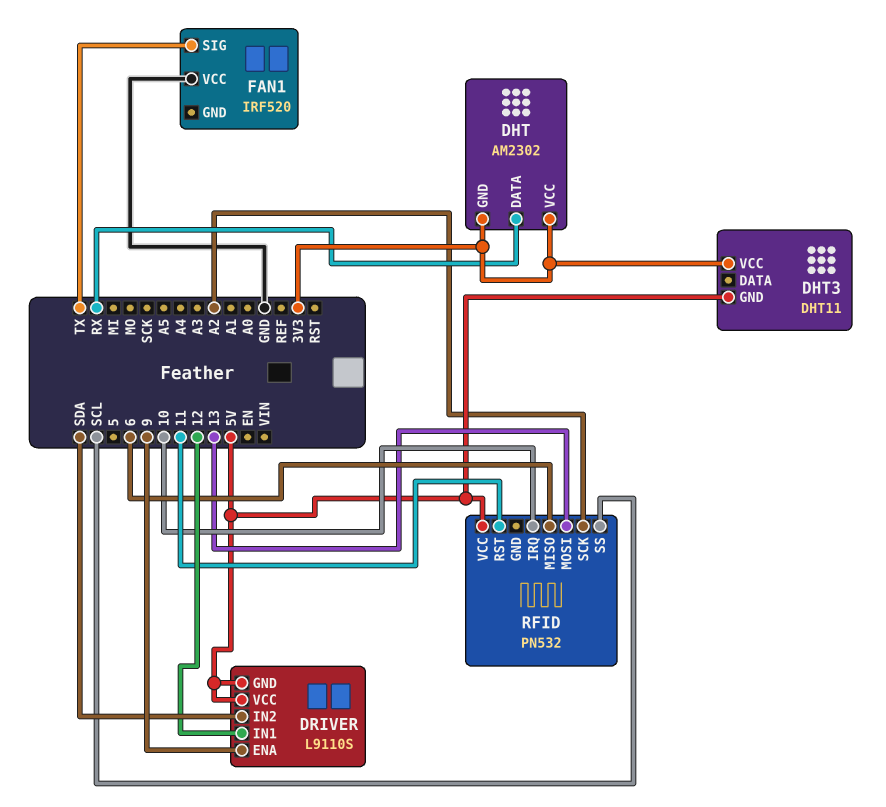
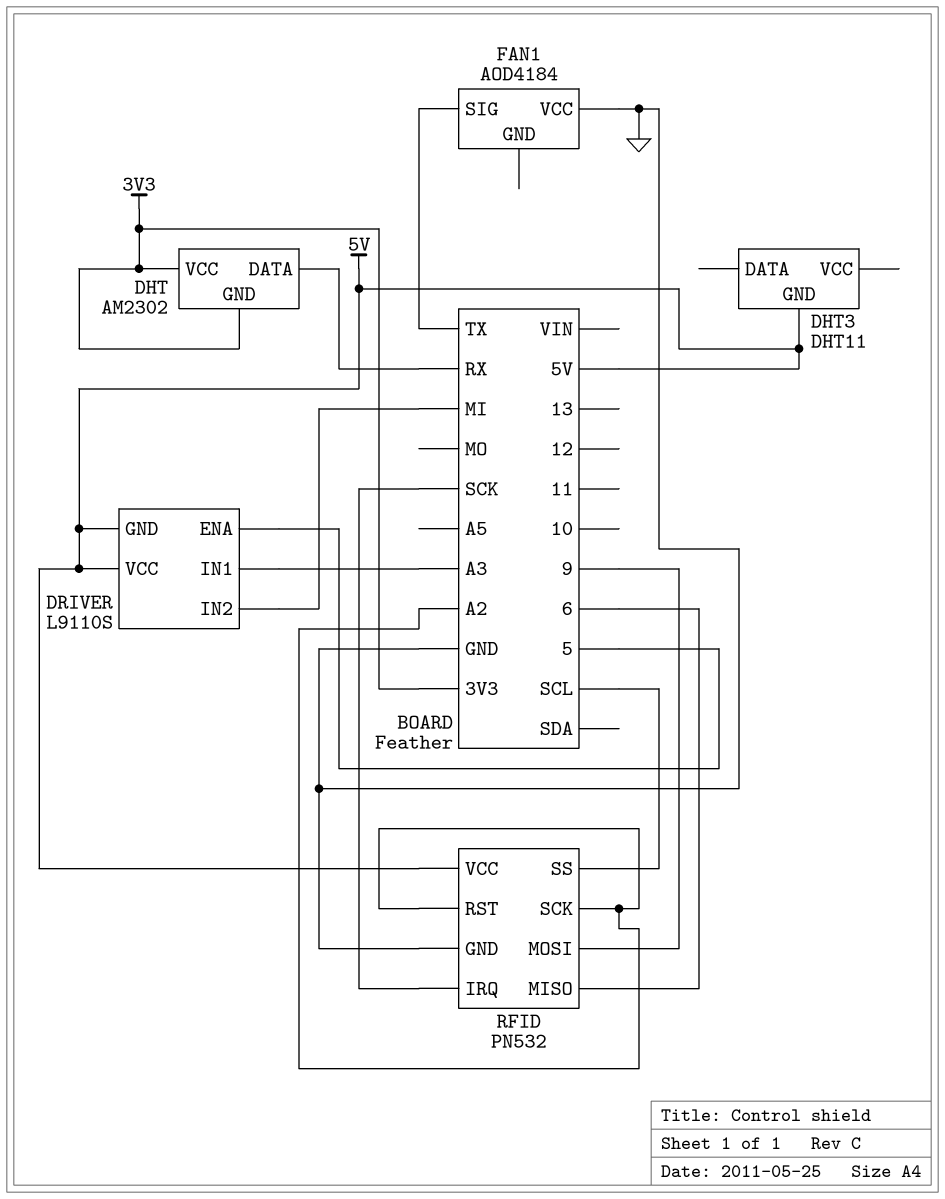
DHT3 pin VCC: 3V3 -> none
DRIVER pin ENA: 9 -> 5
DRIVER pin IN1: 12 -> A3
DRIVER pin IN2: SDA -> MI
FAN1: IRF520 -> AOD4184
RFID pin GND: none -> GND
RFID pin IRQ: 10 -> SCK
RFID pin MOSI: 13 -> 9
RFID pin RST: 11 -> A2

